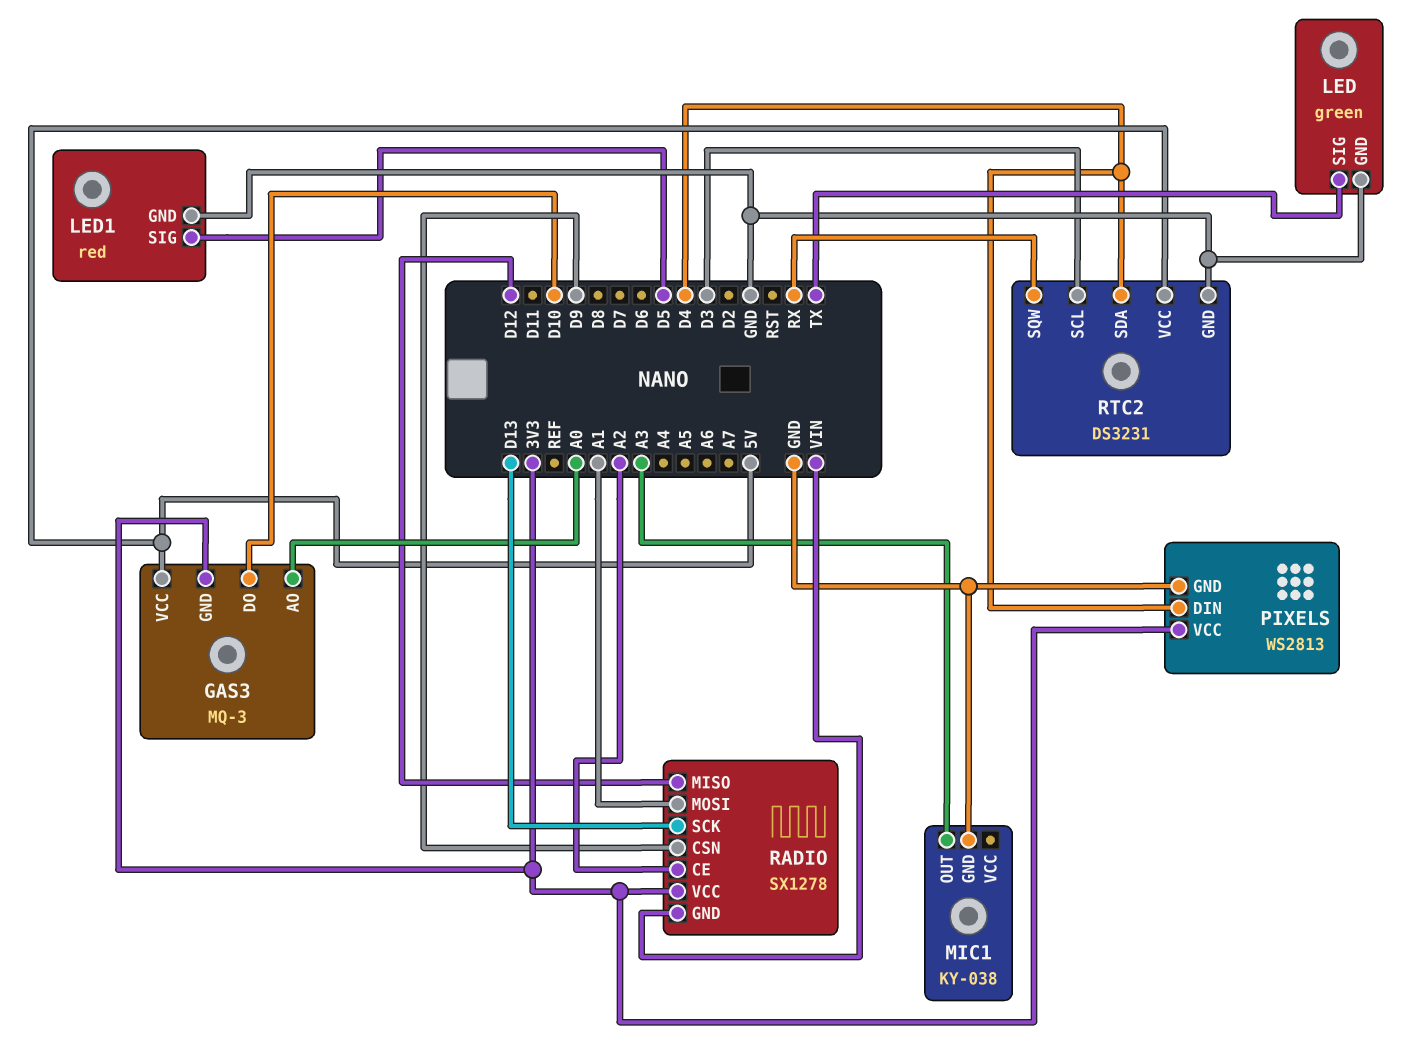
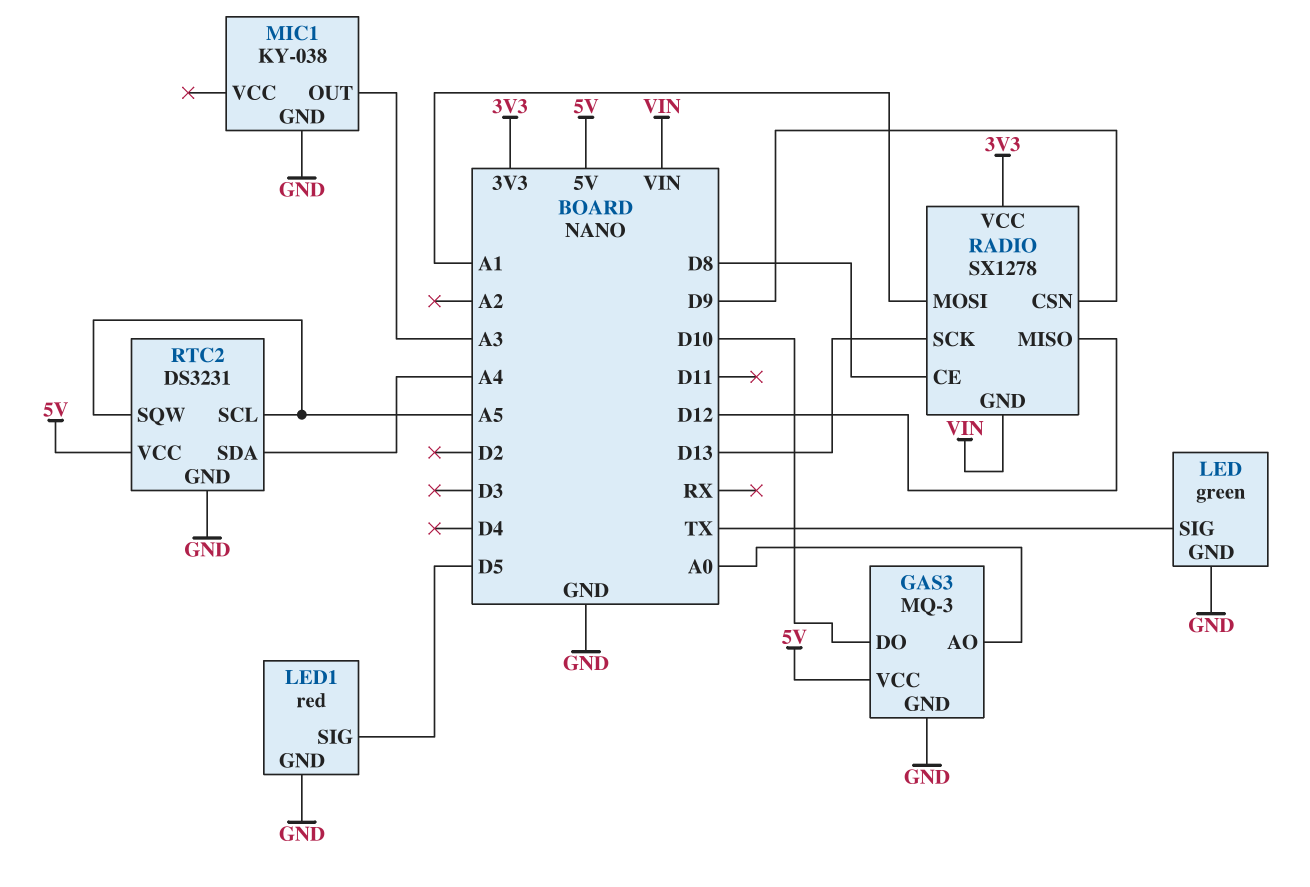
GAS3 pin GND: 3V3 -> GND
PIXELS: WS2813 -> none
PIXELS pin DIN: D4 -> none
PIXELS pin GND: GND -> none
PIXELS pin VCC: 3V3 -> none
RADIO pin CE: A2 -> D8
RTC2 pin SCL: D3 -> A5
RTC2 pin SDA: D4 -> A4
RTC2 pin SQW: RX -> A5

